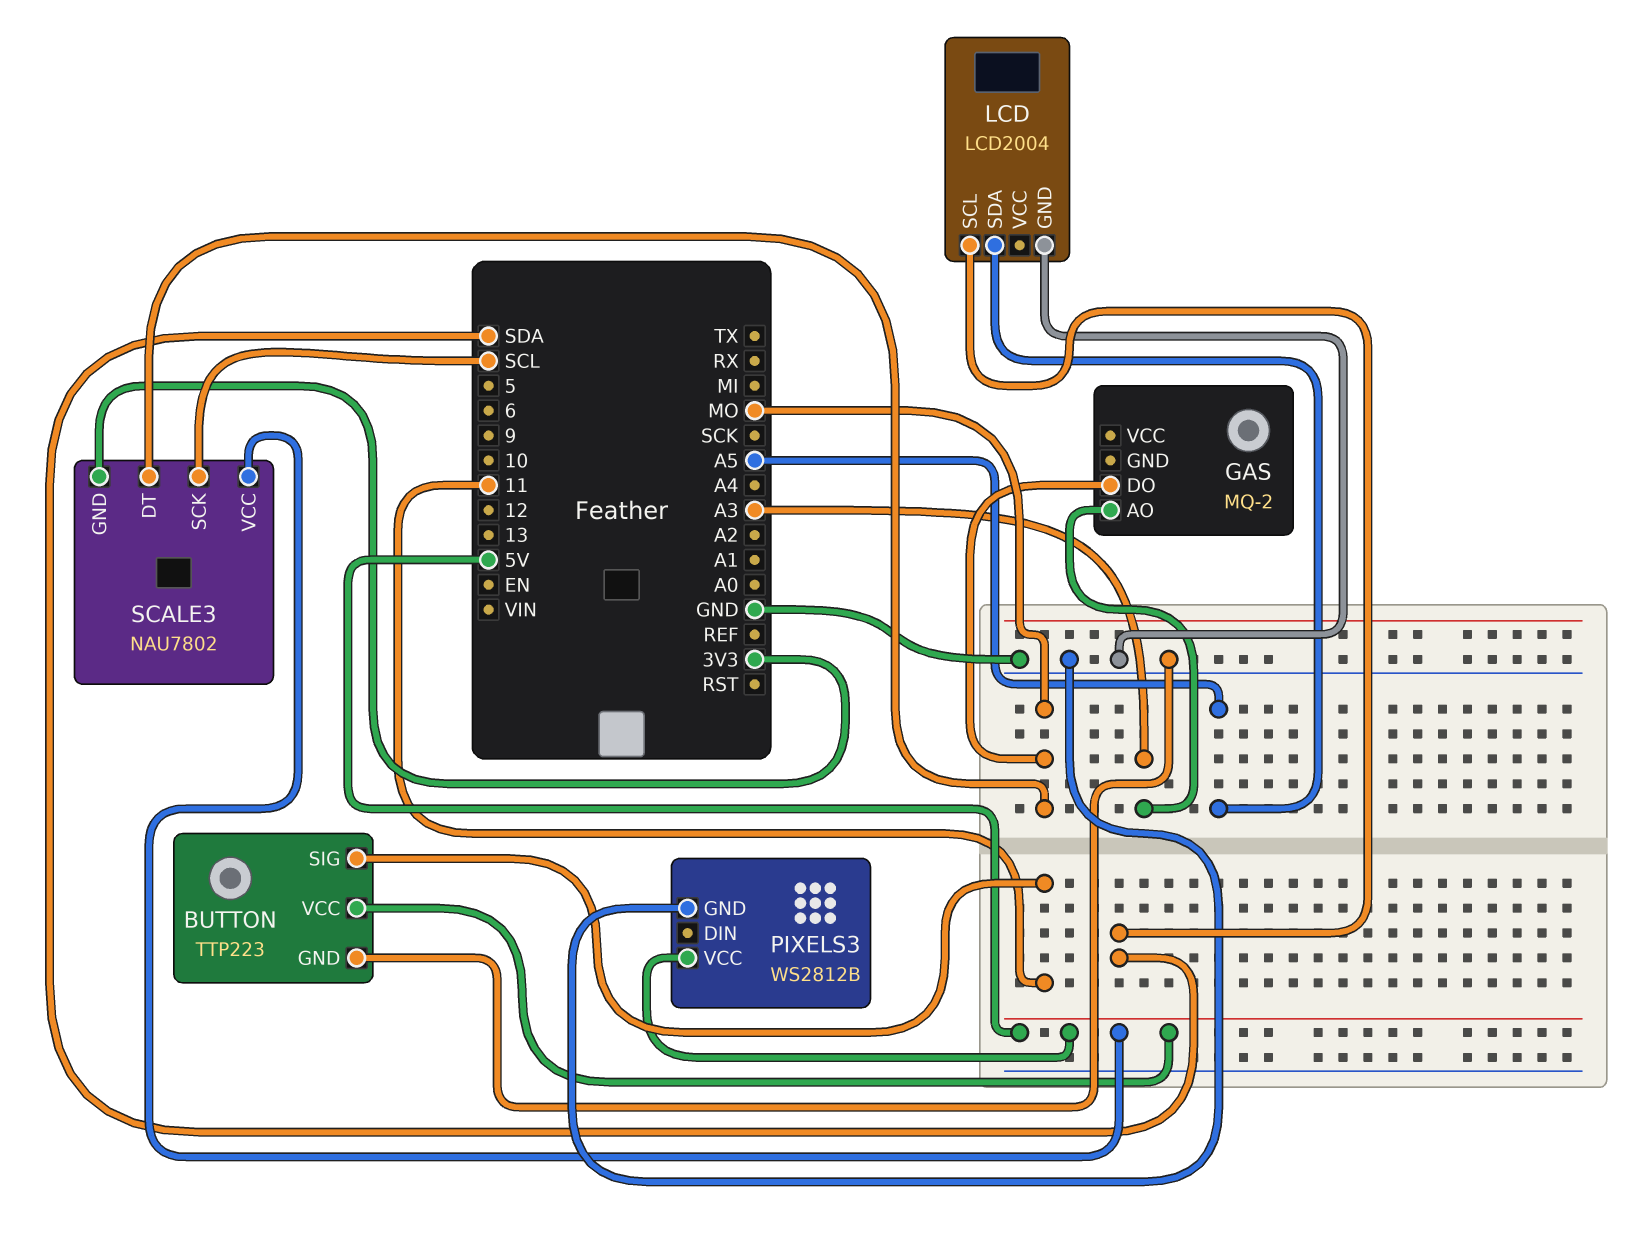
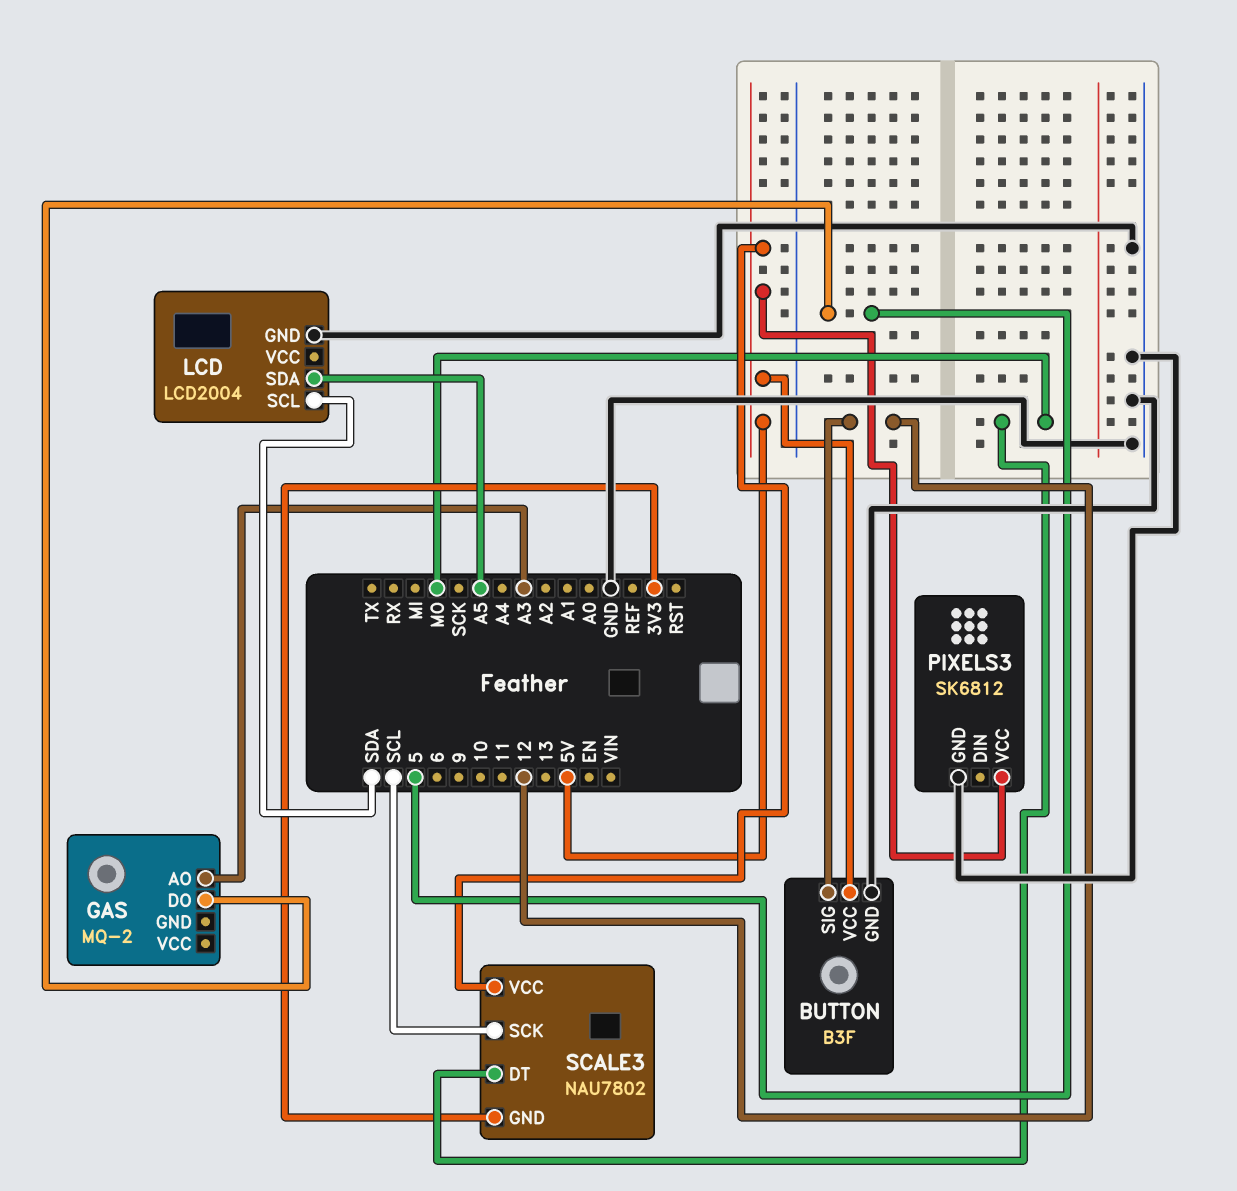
BUTTON: TTP223 -> B3F
BUTTON pin SIG: 11 -> 12
GAS pin DO: MO -> 5
PIXELS3: WS2812B -> SK6812

